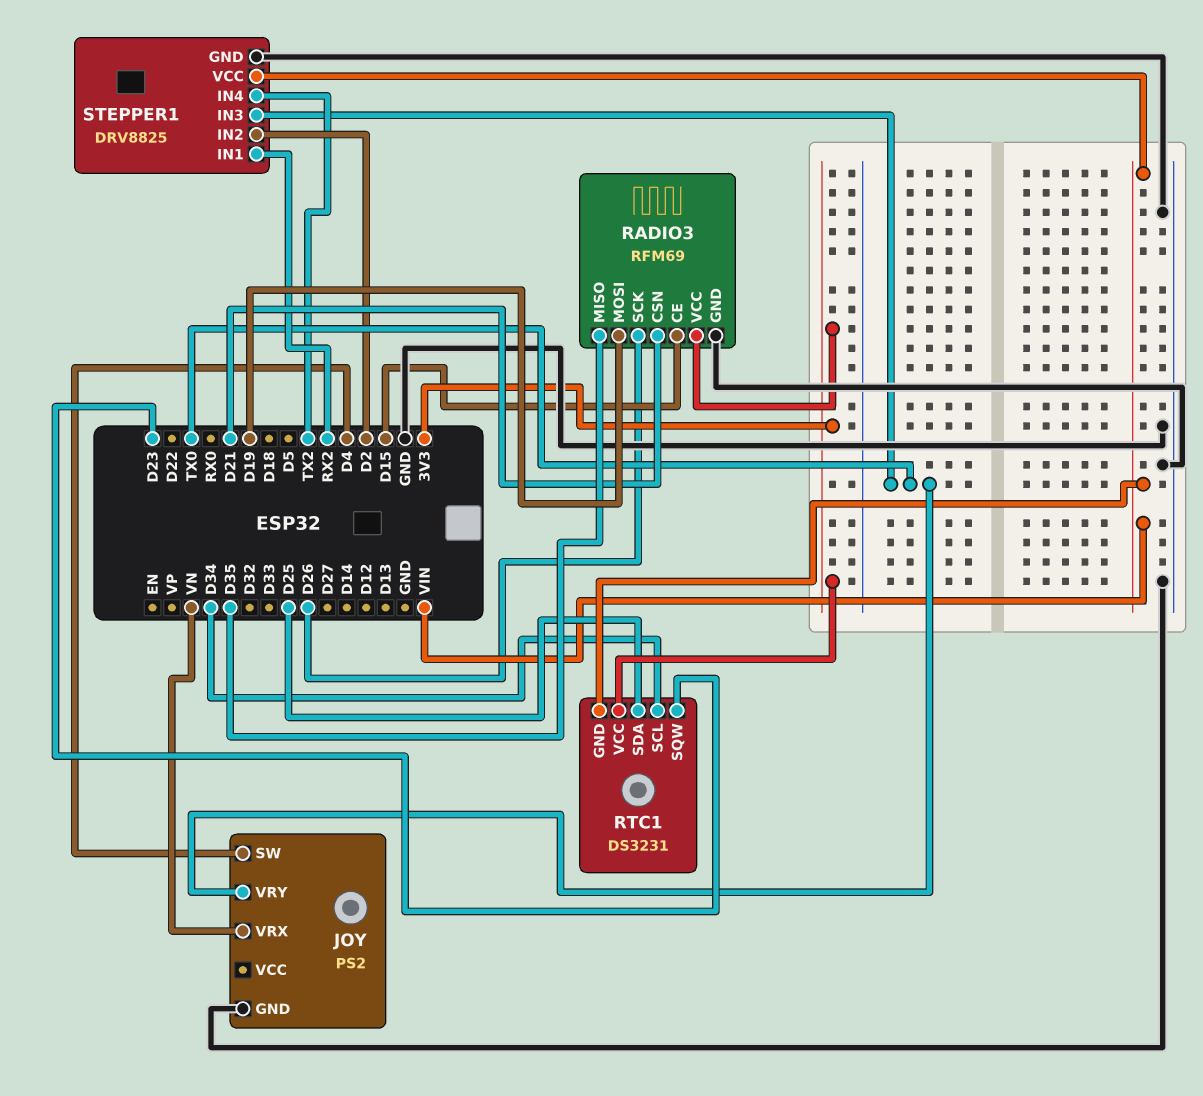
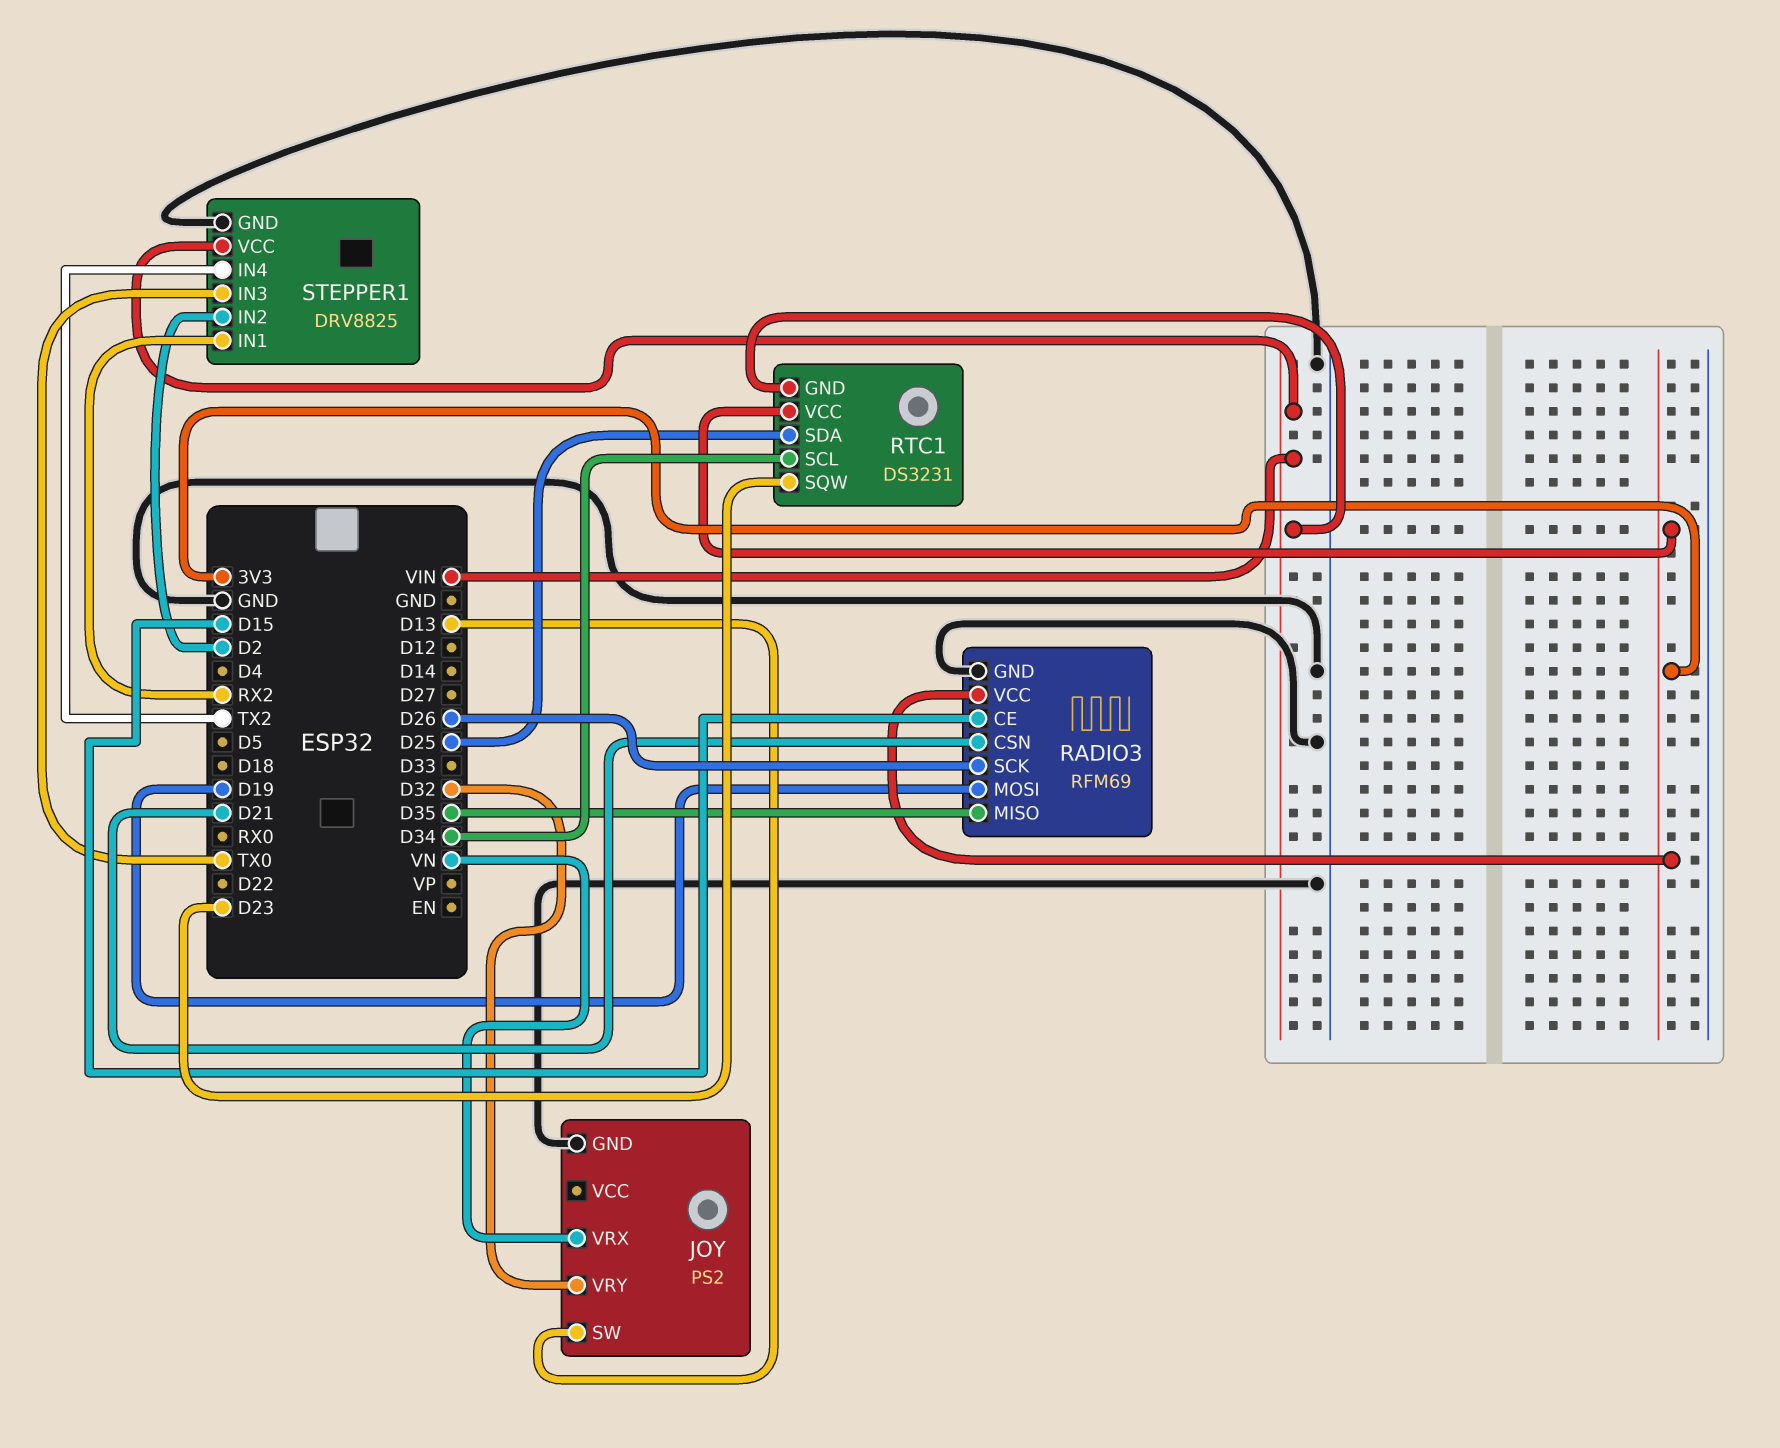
JOY pin SW: D4 -> D13
JOY pin VRY: TX0 -> D32

